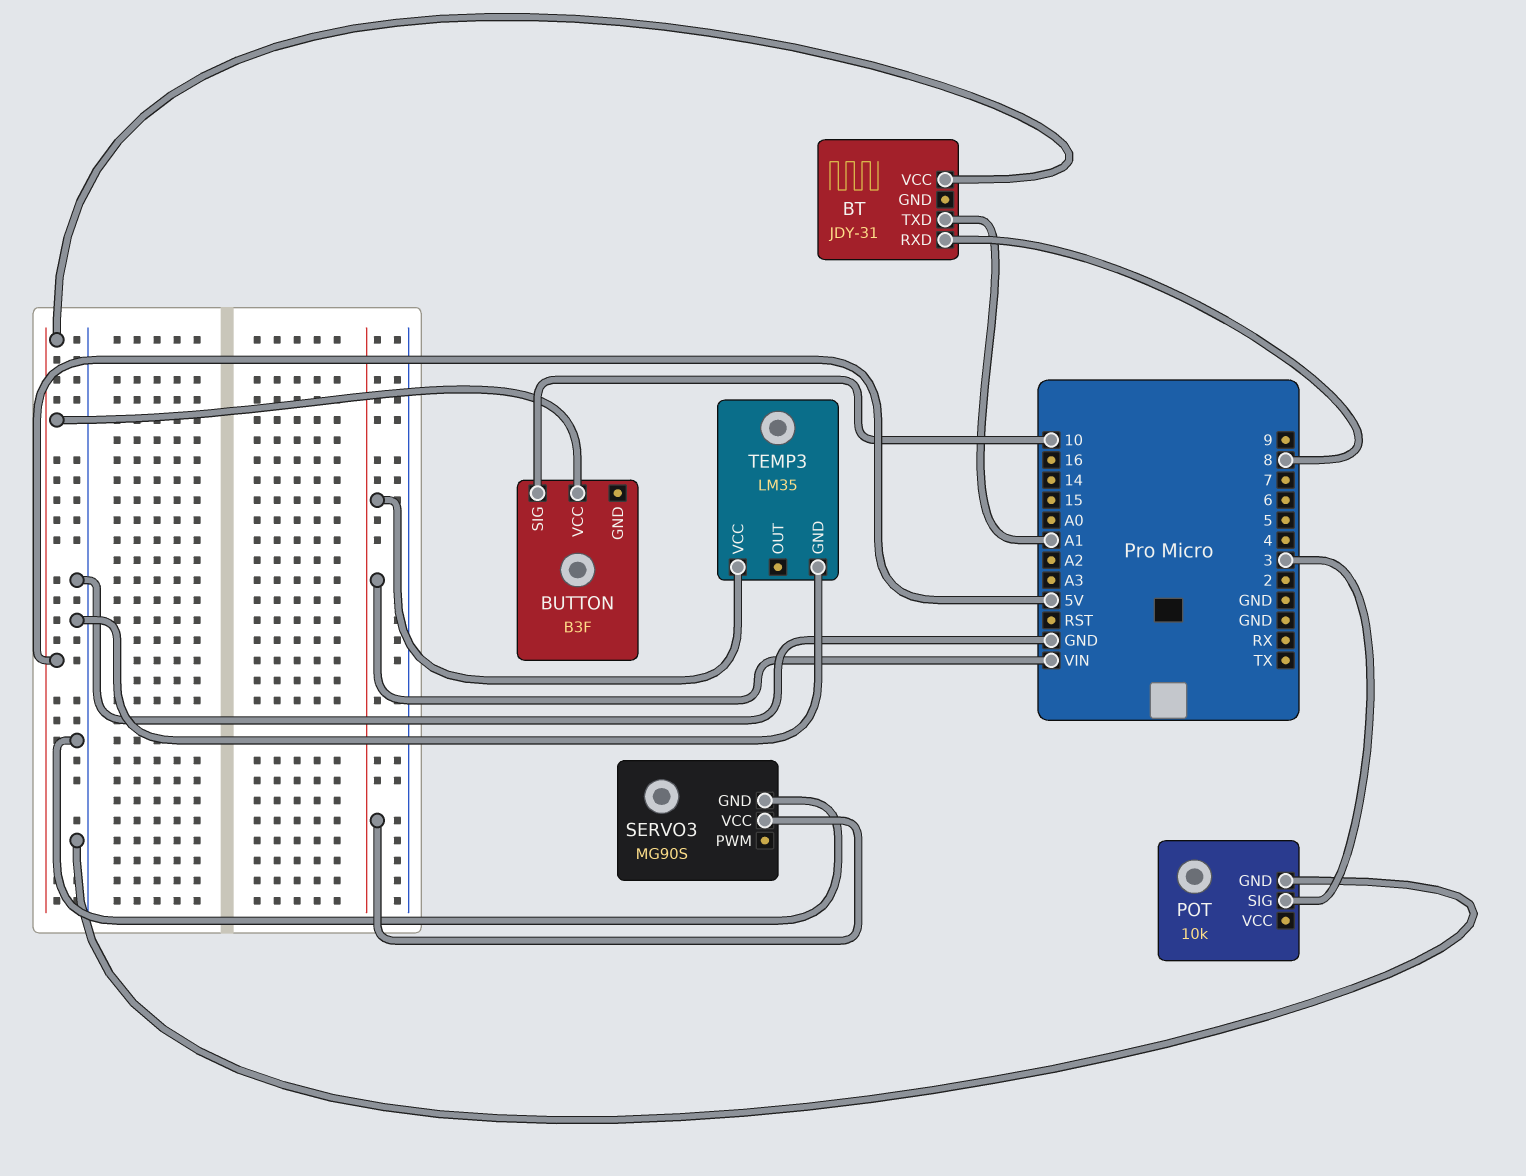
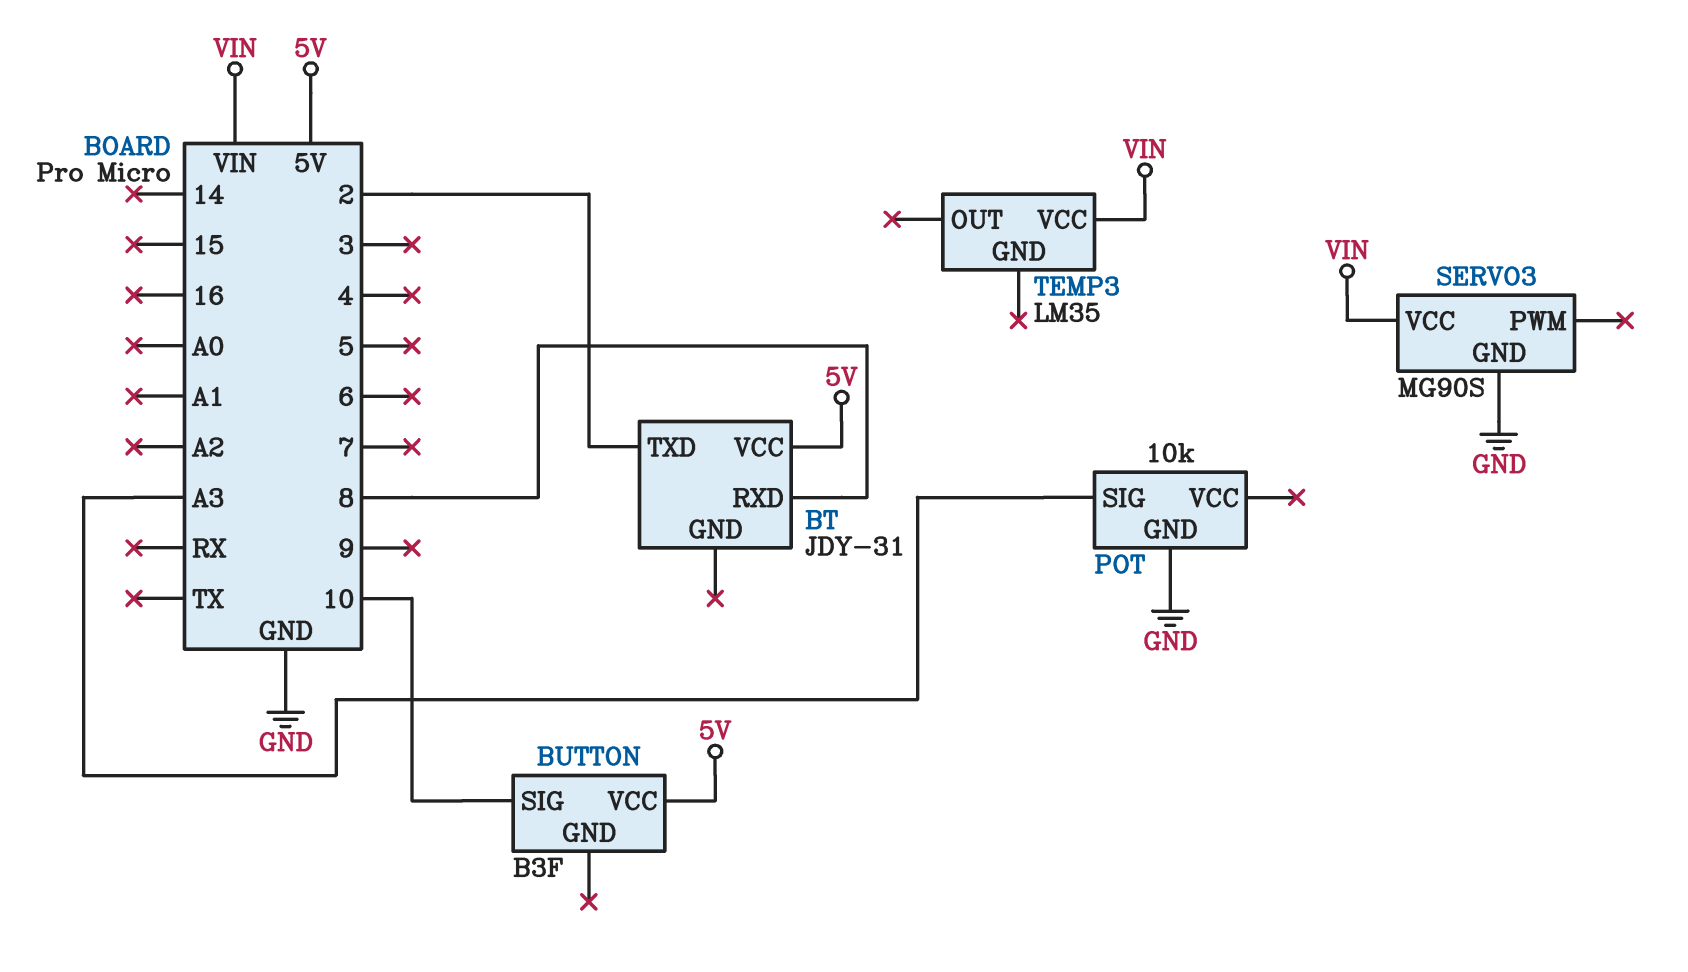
BT pin TXD: A1 -> 2
POT pin SIG: 3 -> A3
TEMP3 pin GND: GND -> none

